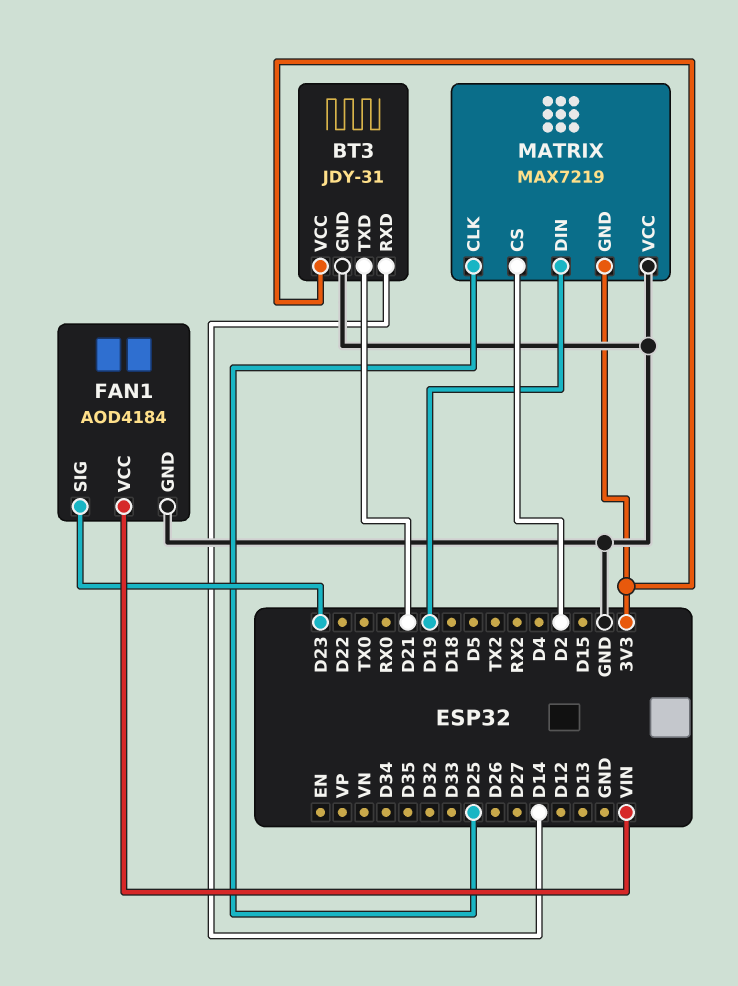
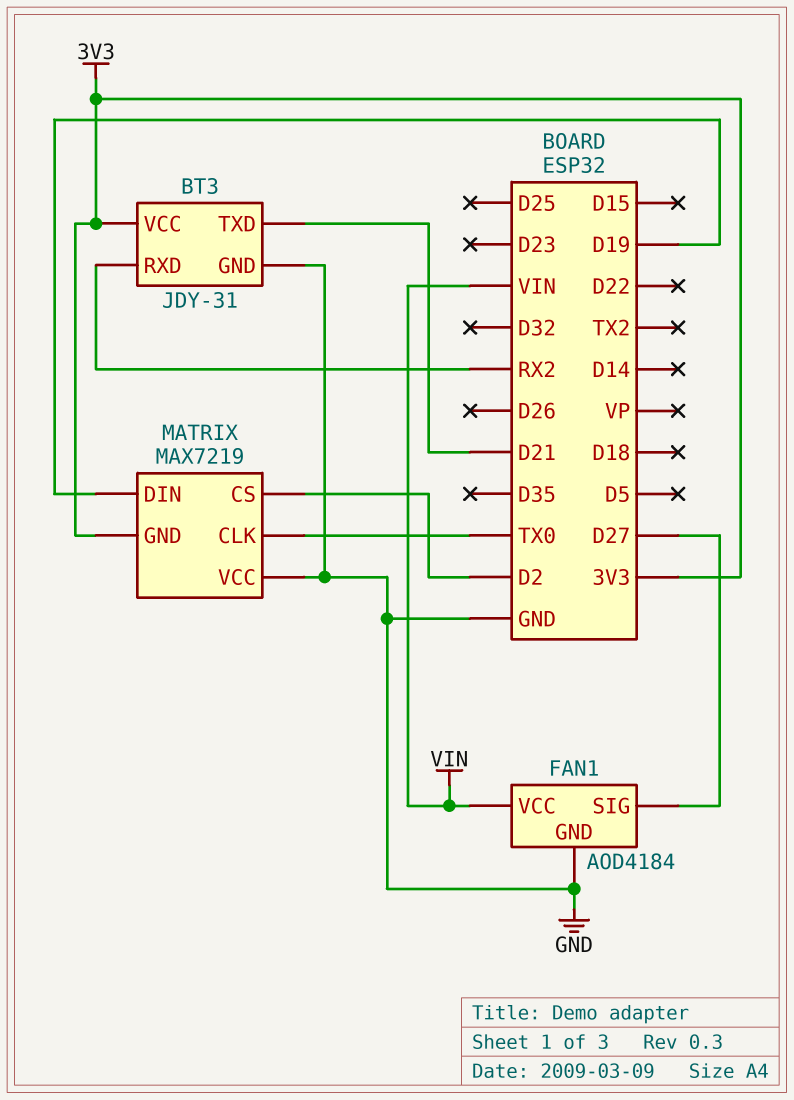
BT3 pin RXD: D14 -> RX2
FAN1 pin SIG: D23 -> D27
MATRIX pin CLK: D25 -> TX0

